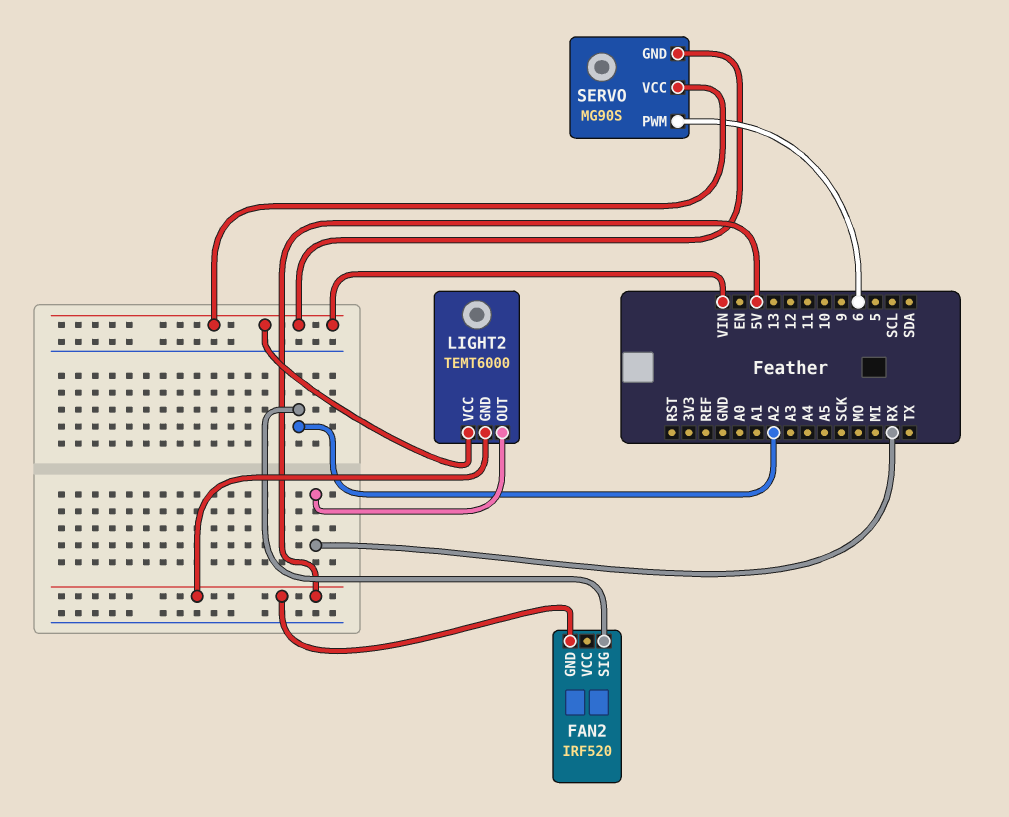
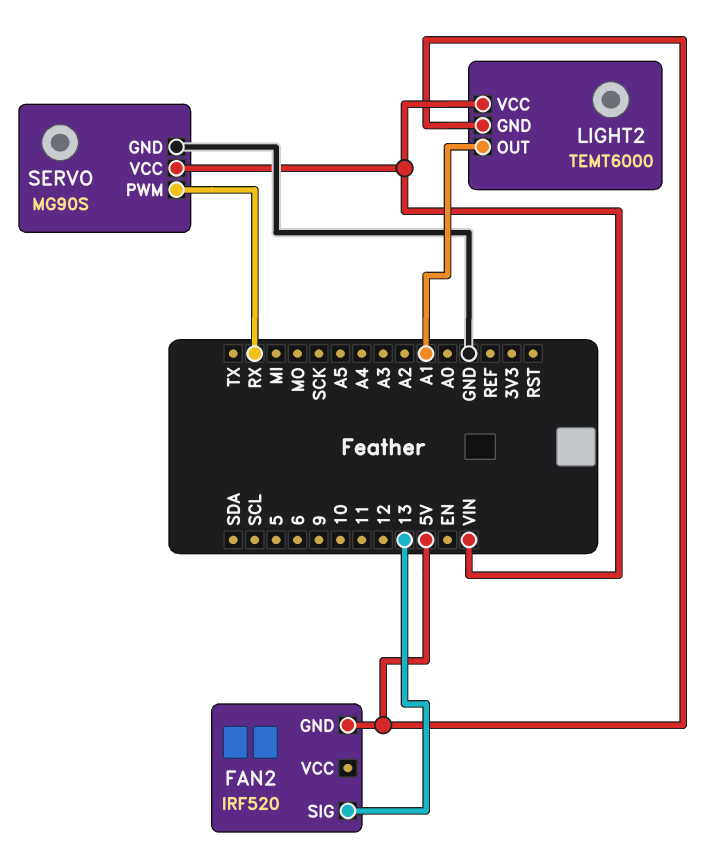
FAN2 pin SIG: A2 -> 13
LIGHT2 pin OUT: RX -> A1
SERVO pin GND: VIN -> GND
SERVO pin PWM: 6 -> RX

